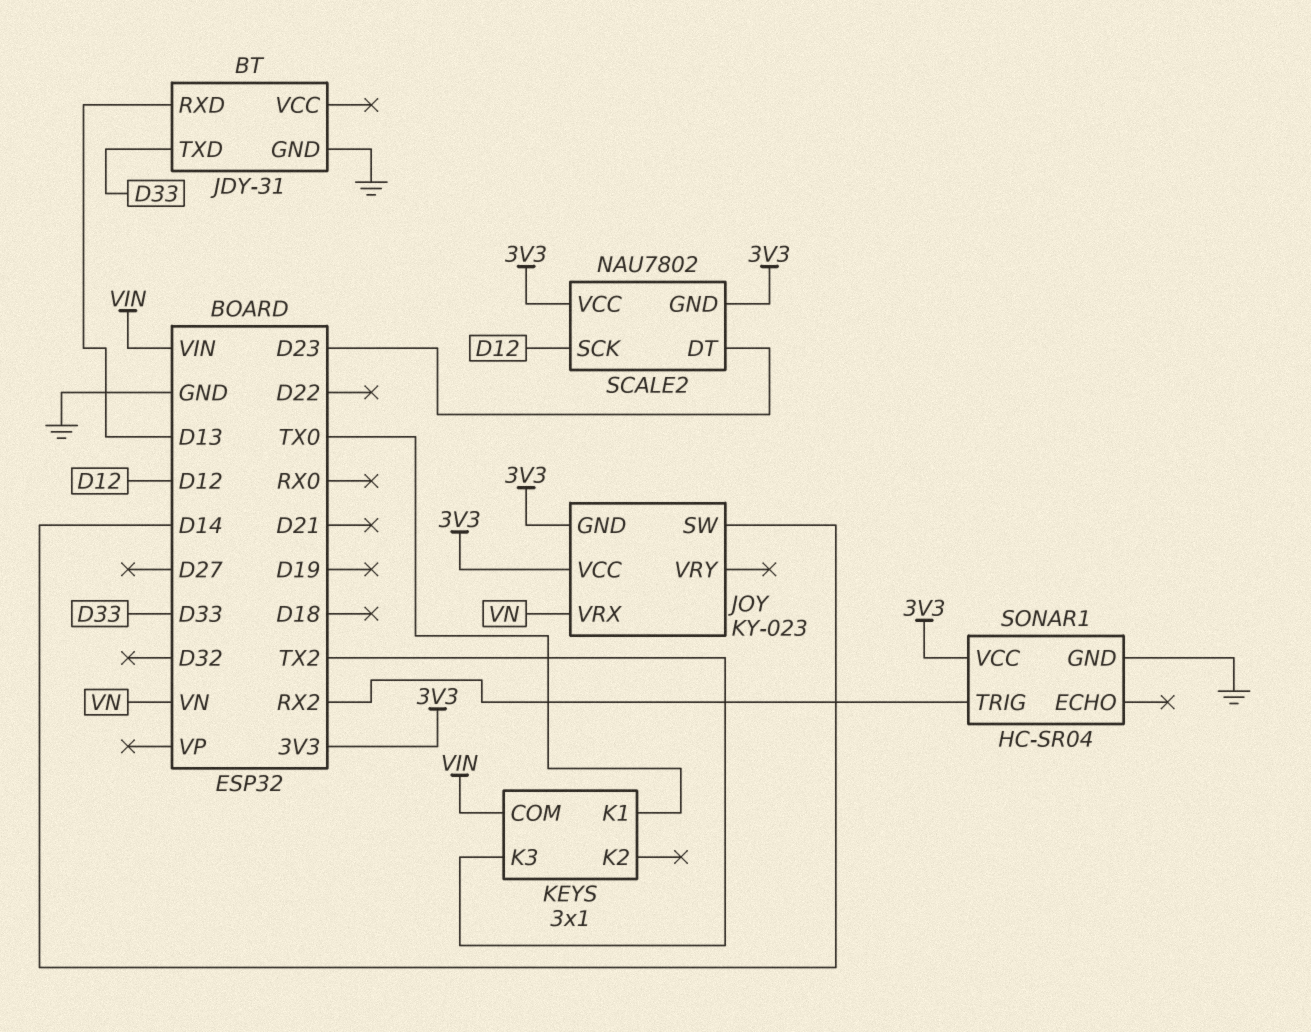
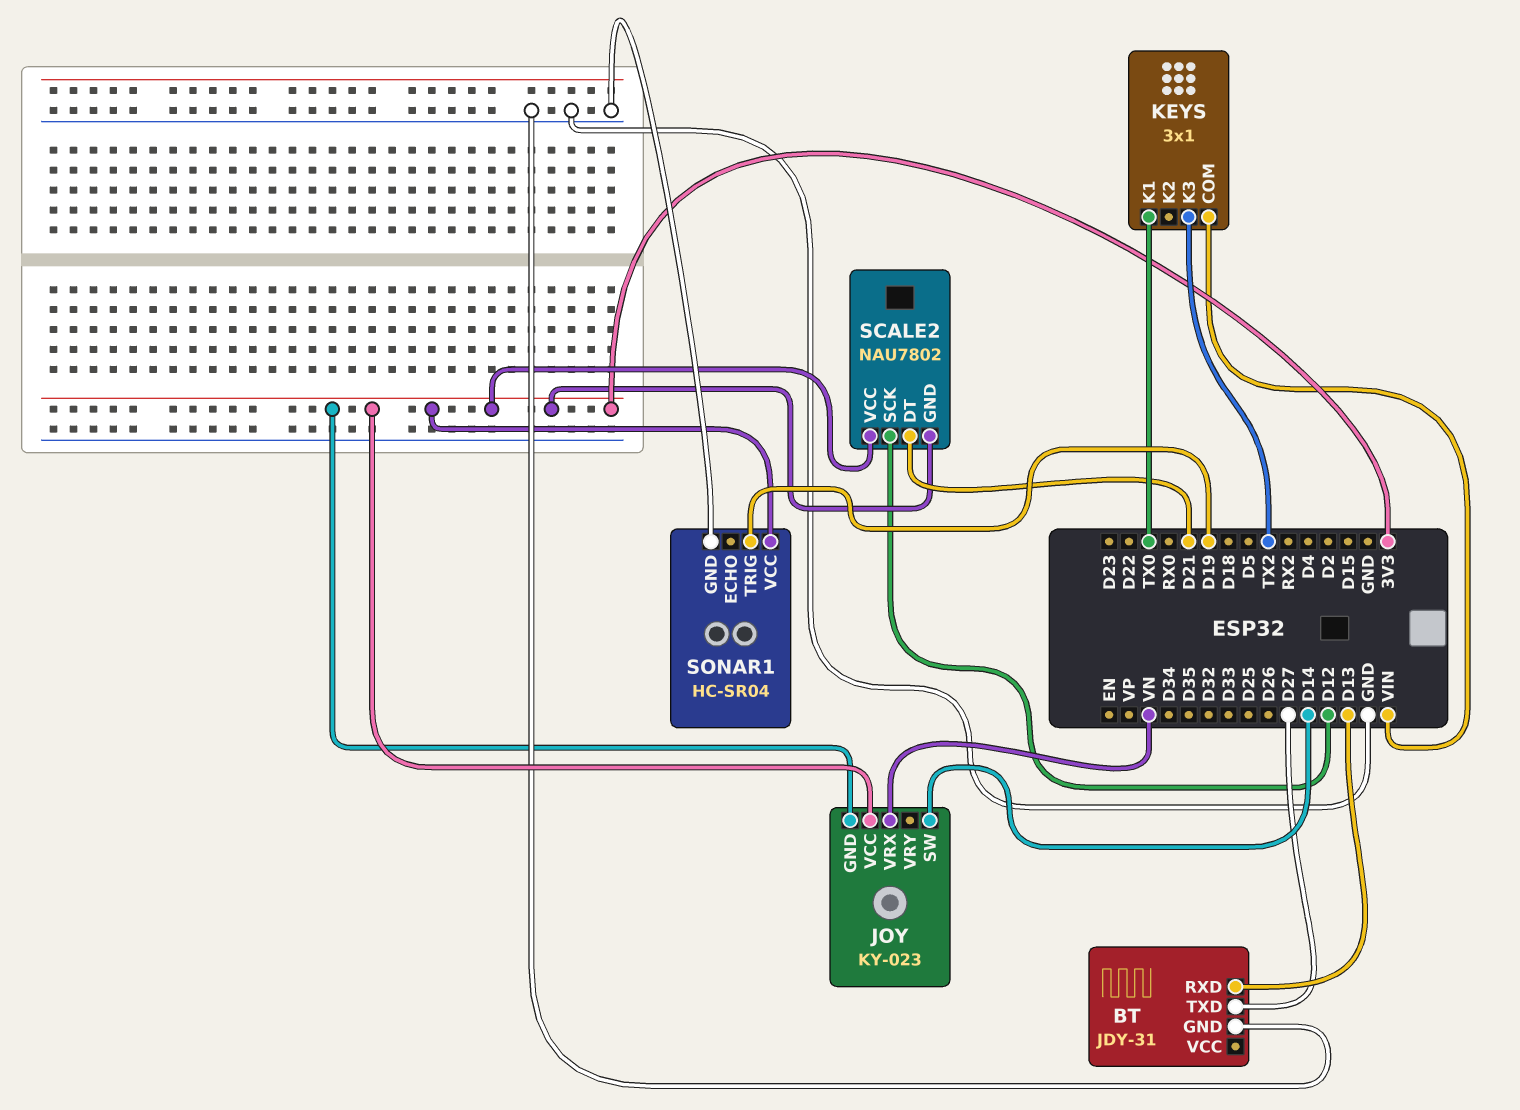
BT pin TXD: D33 -> D27
SCALE2 pin DT: D23 -> D21
SONAR1 pin TRIG: RX2 -> D19

